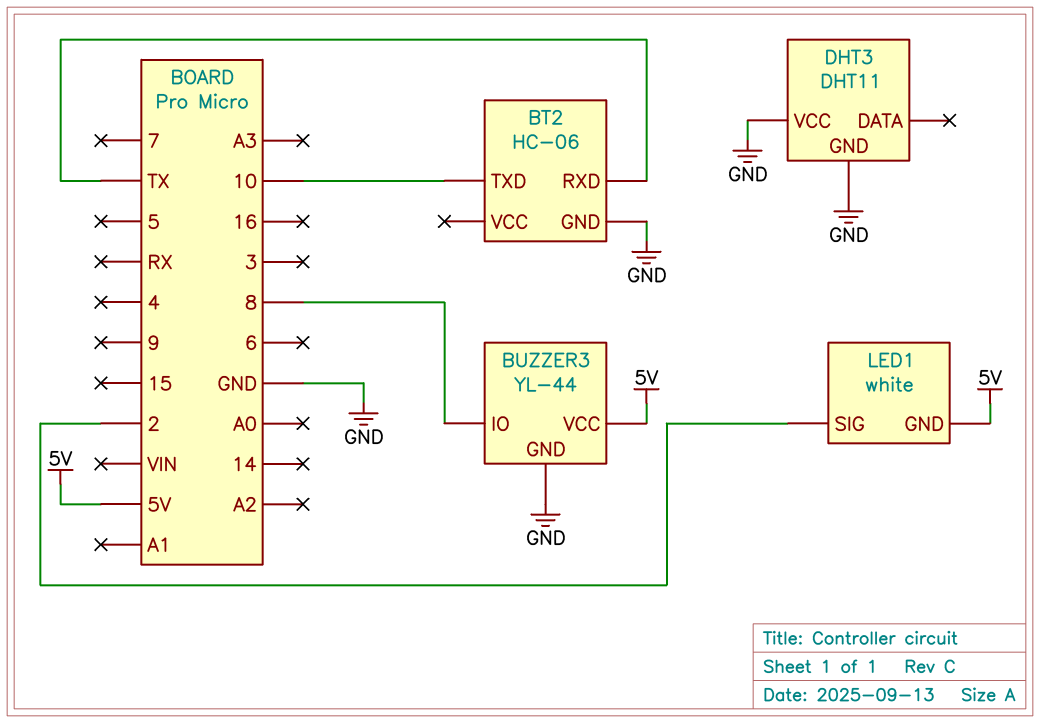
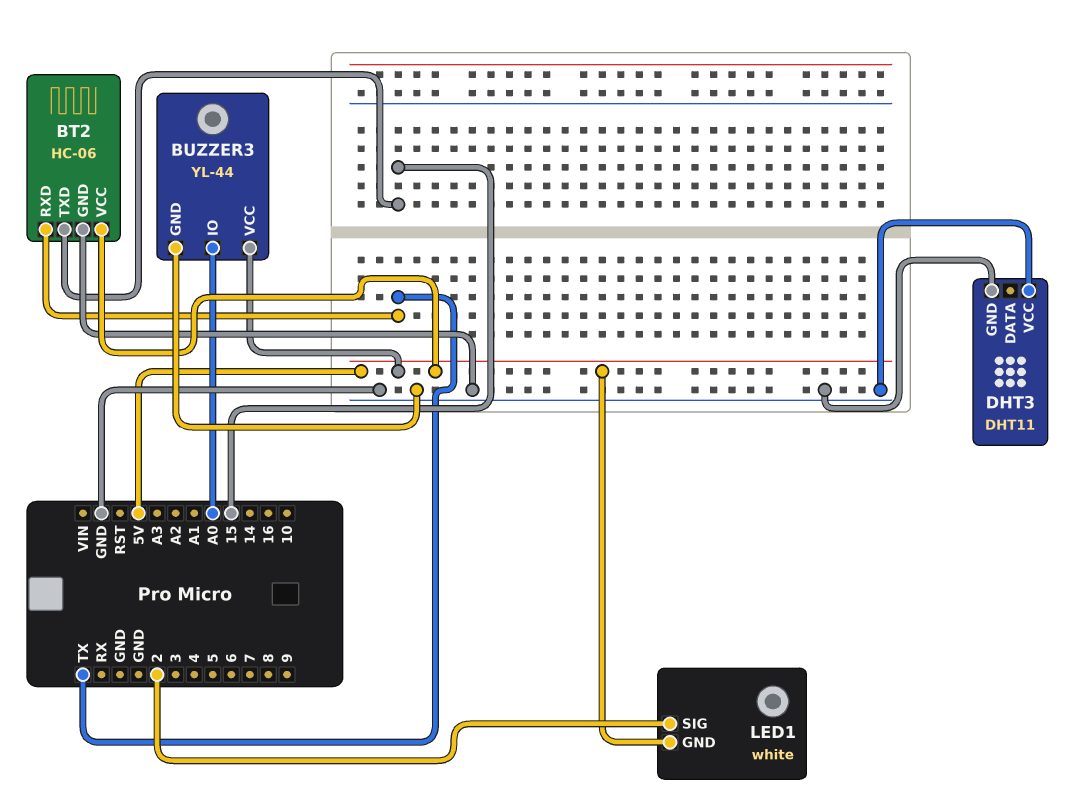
BT2 pin TXD: 10 -> 15
BT2 pin VCC: none -> 5V
BUZZER3 pin IO: 8 -> A0

